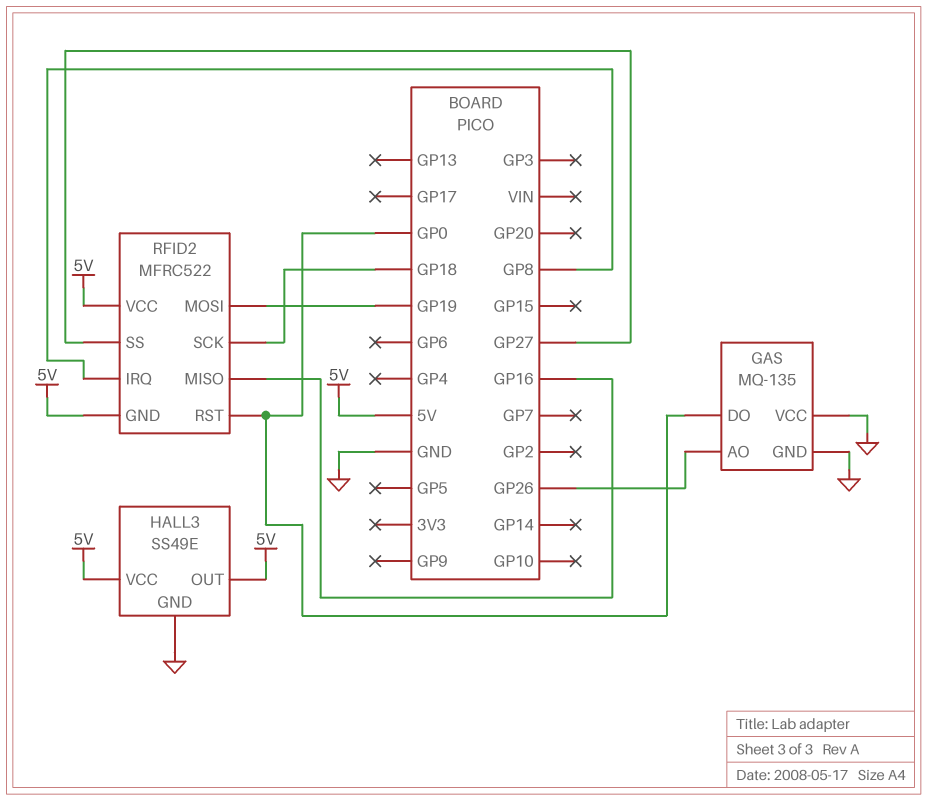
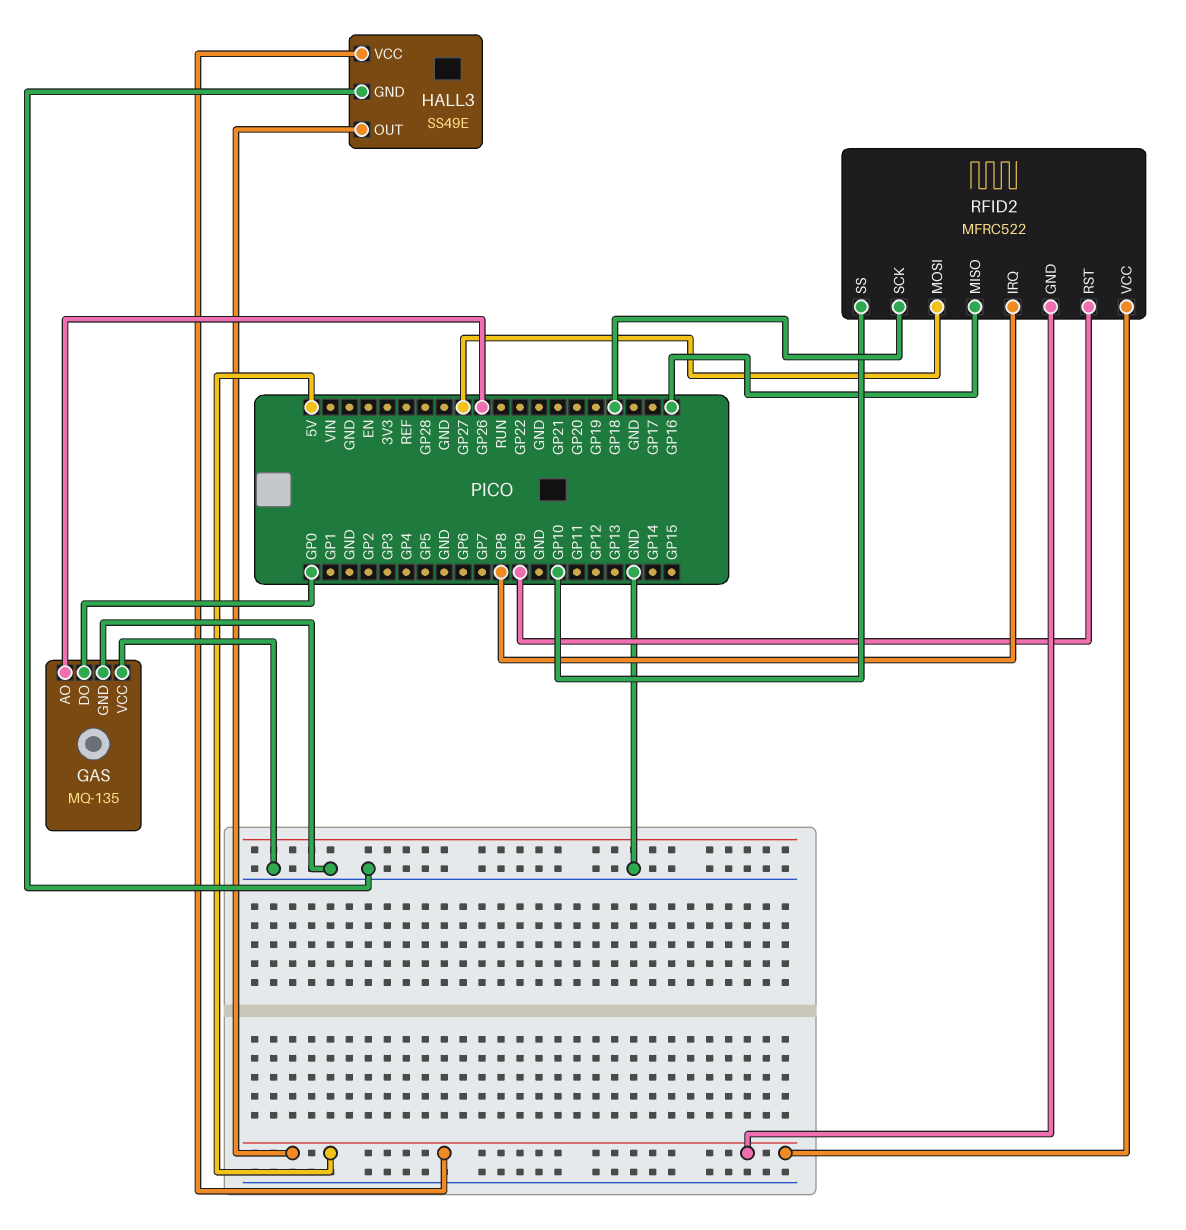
RFID2 pin MOSI: GP19 -> GP27
RFID2 pin RST: GP0 -> GP9
RFID2 pin SS: GP27 -> GP10

